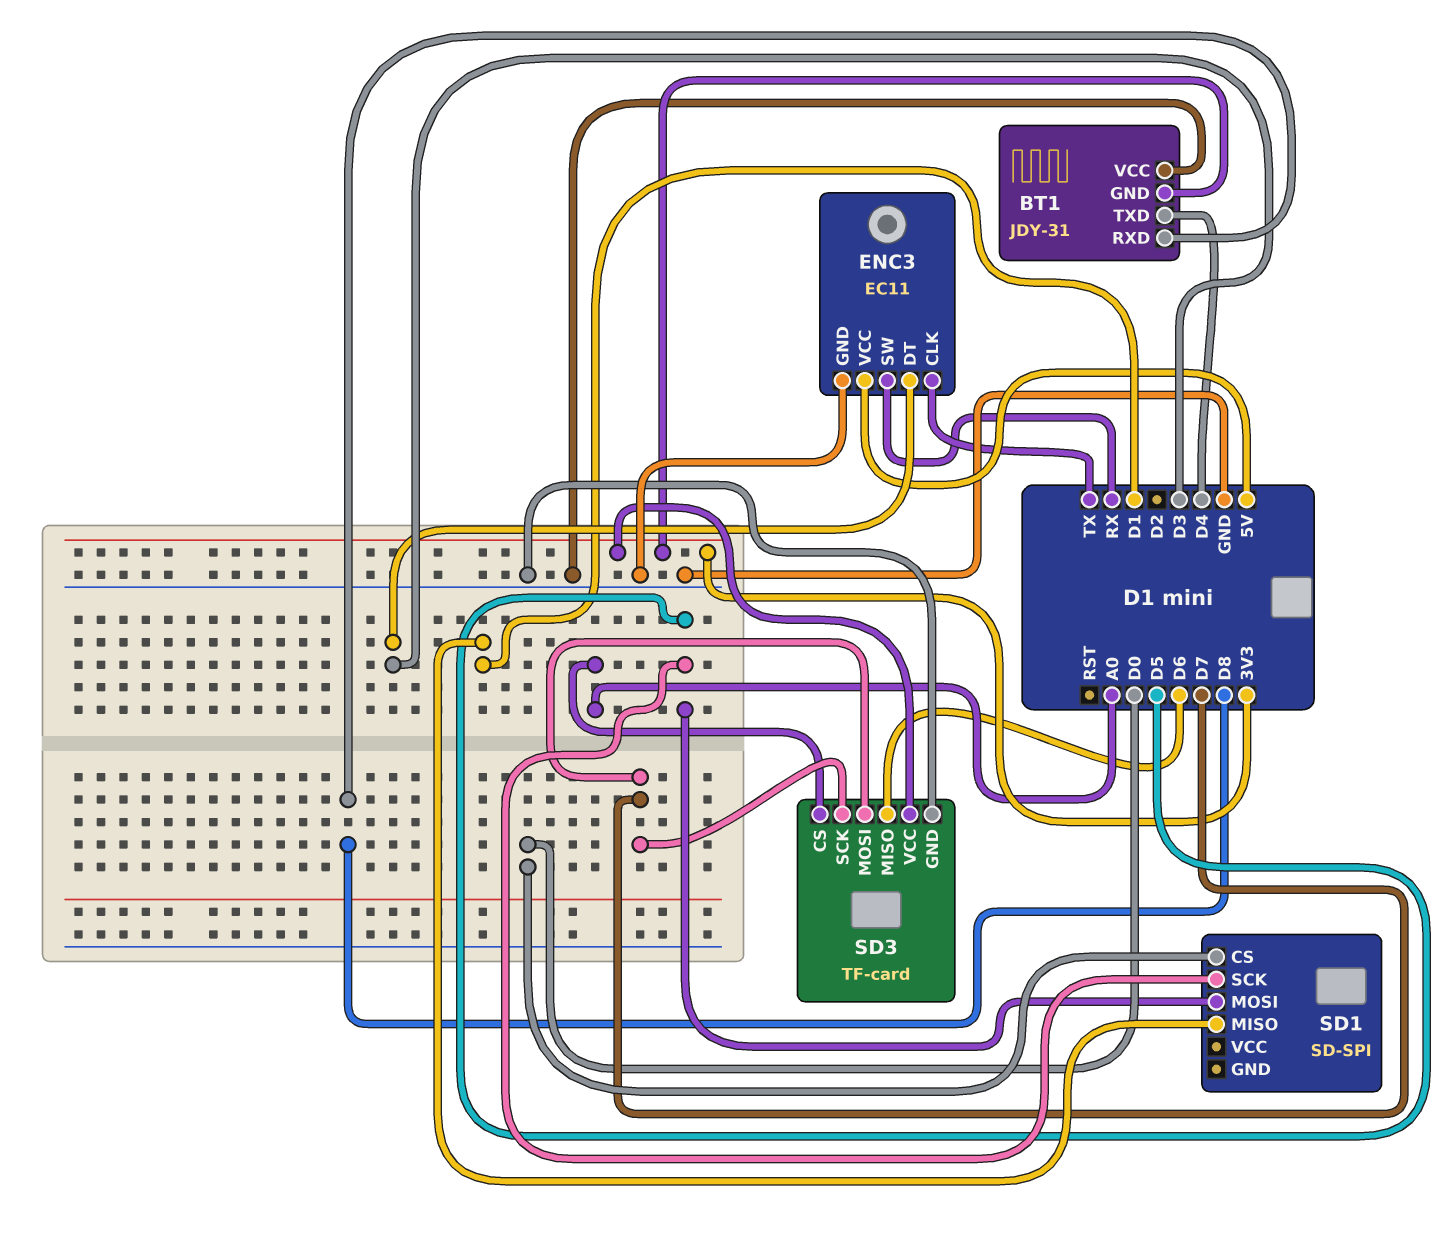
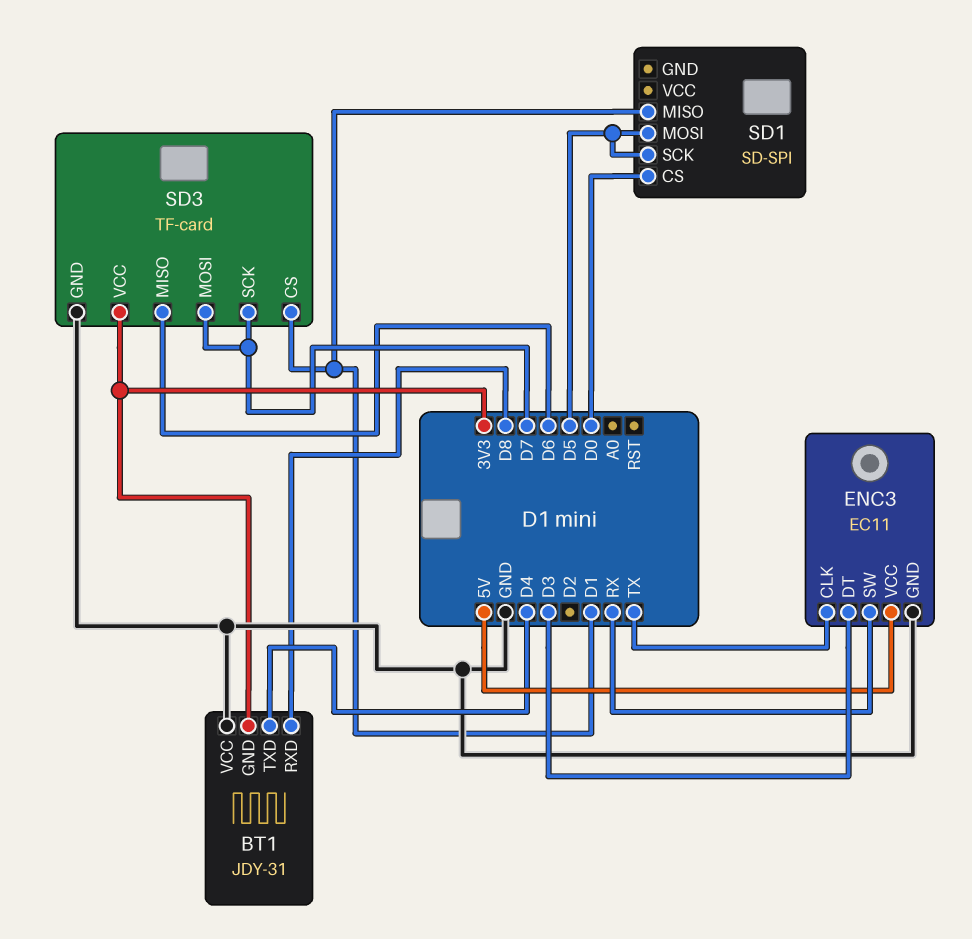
SD3 pin CS: A0 -> D1

